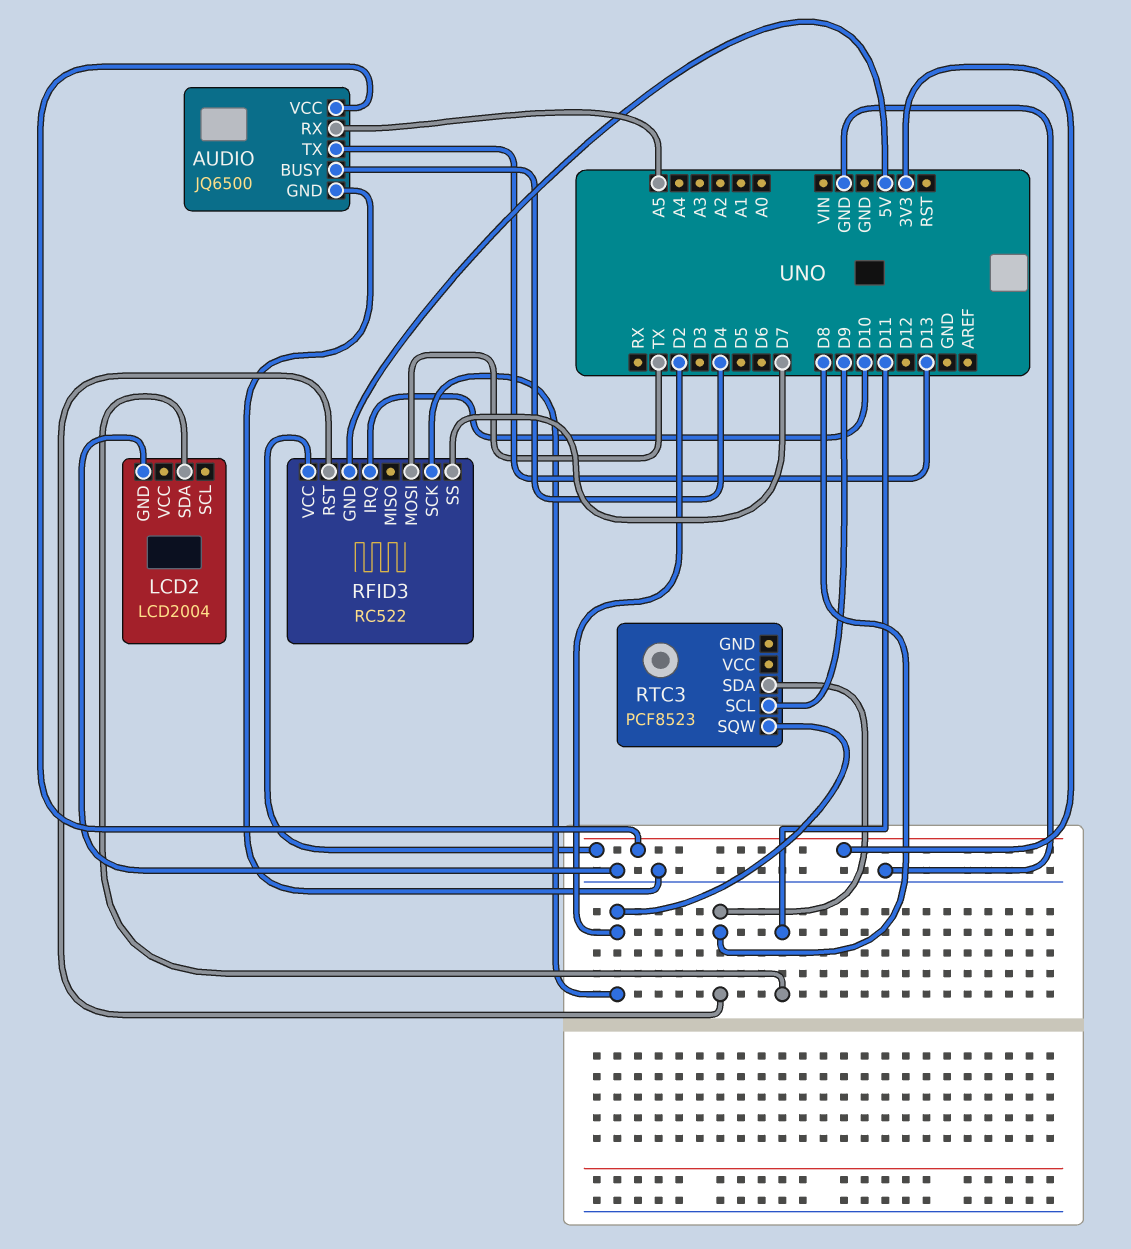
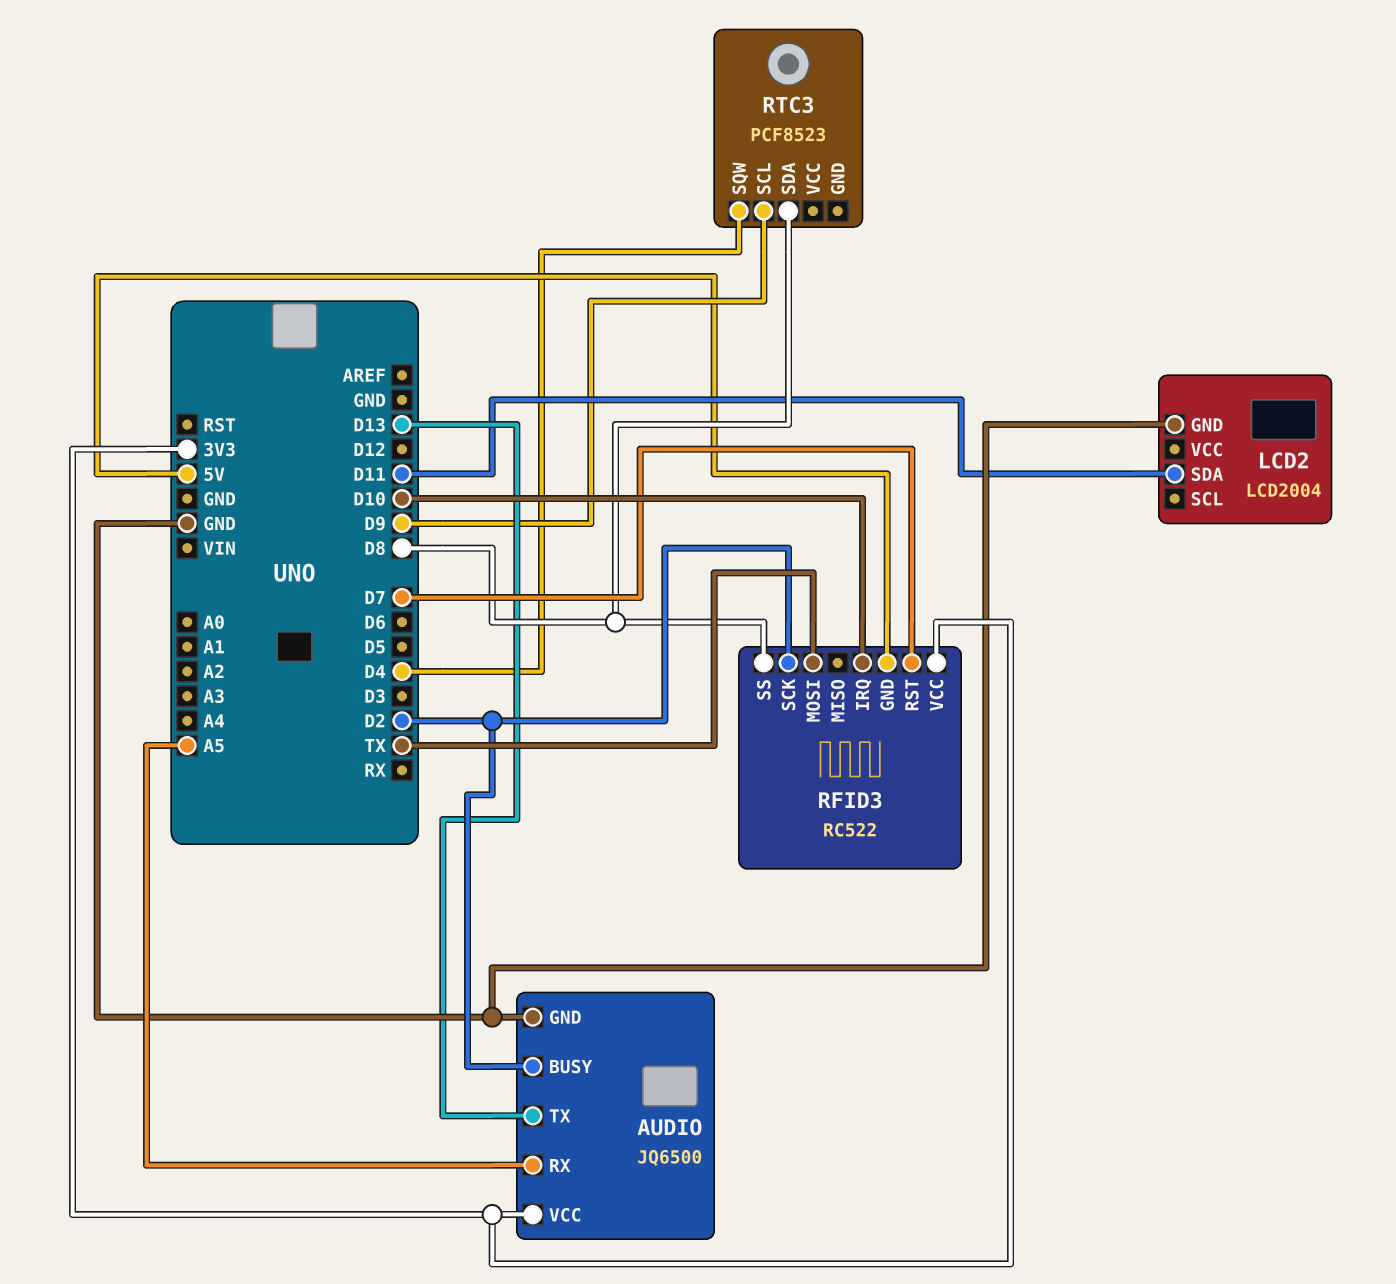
AUDIO pin BUSY: D4 -> D2
RFID3 pin RST: D8 -> D7
RFID3 pin SS: D7 -> D8
RTC3 pin SQW: D2 -> D4

